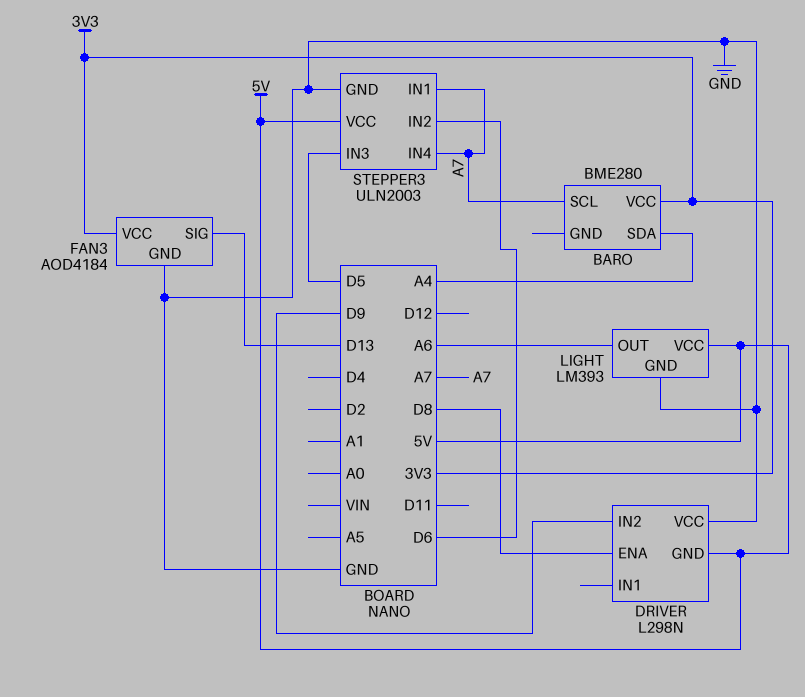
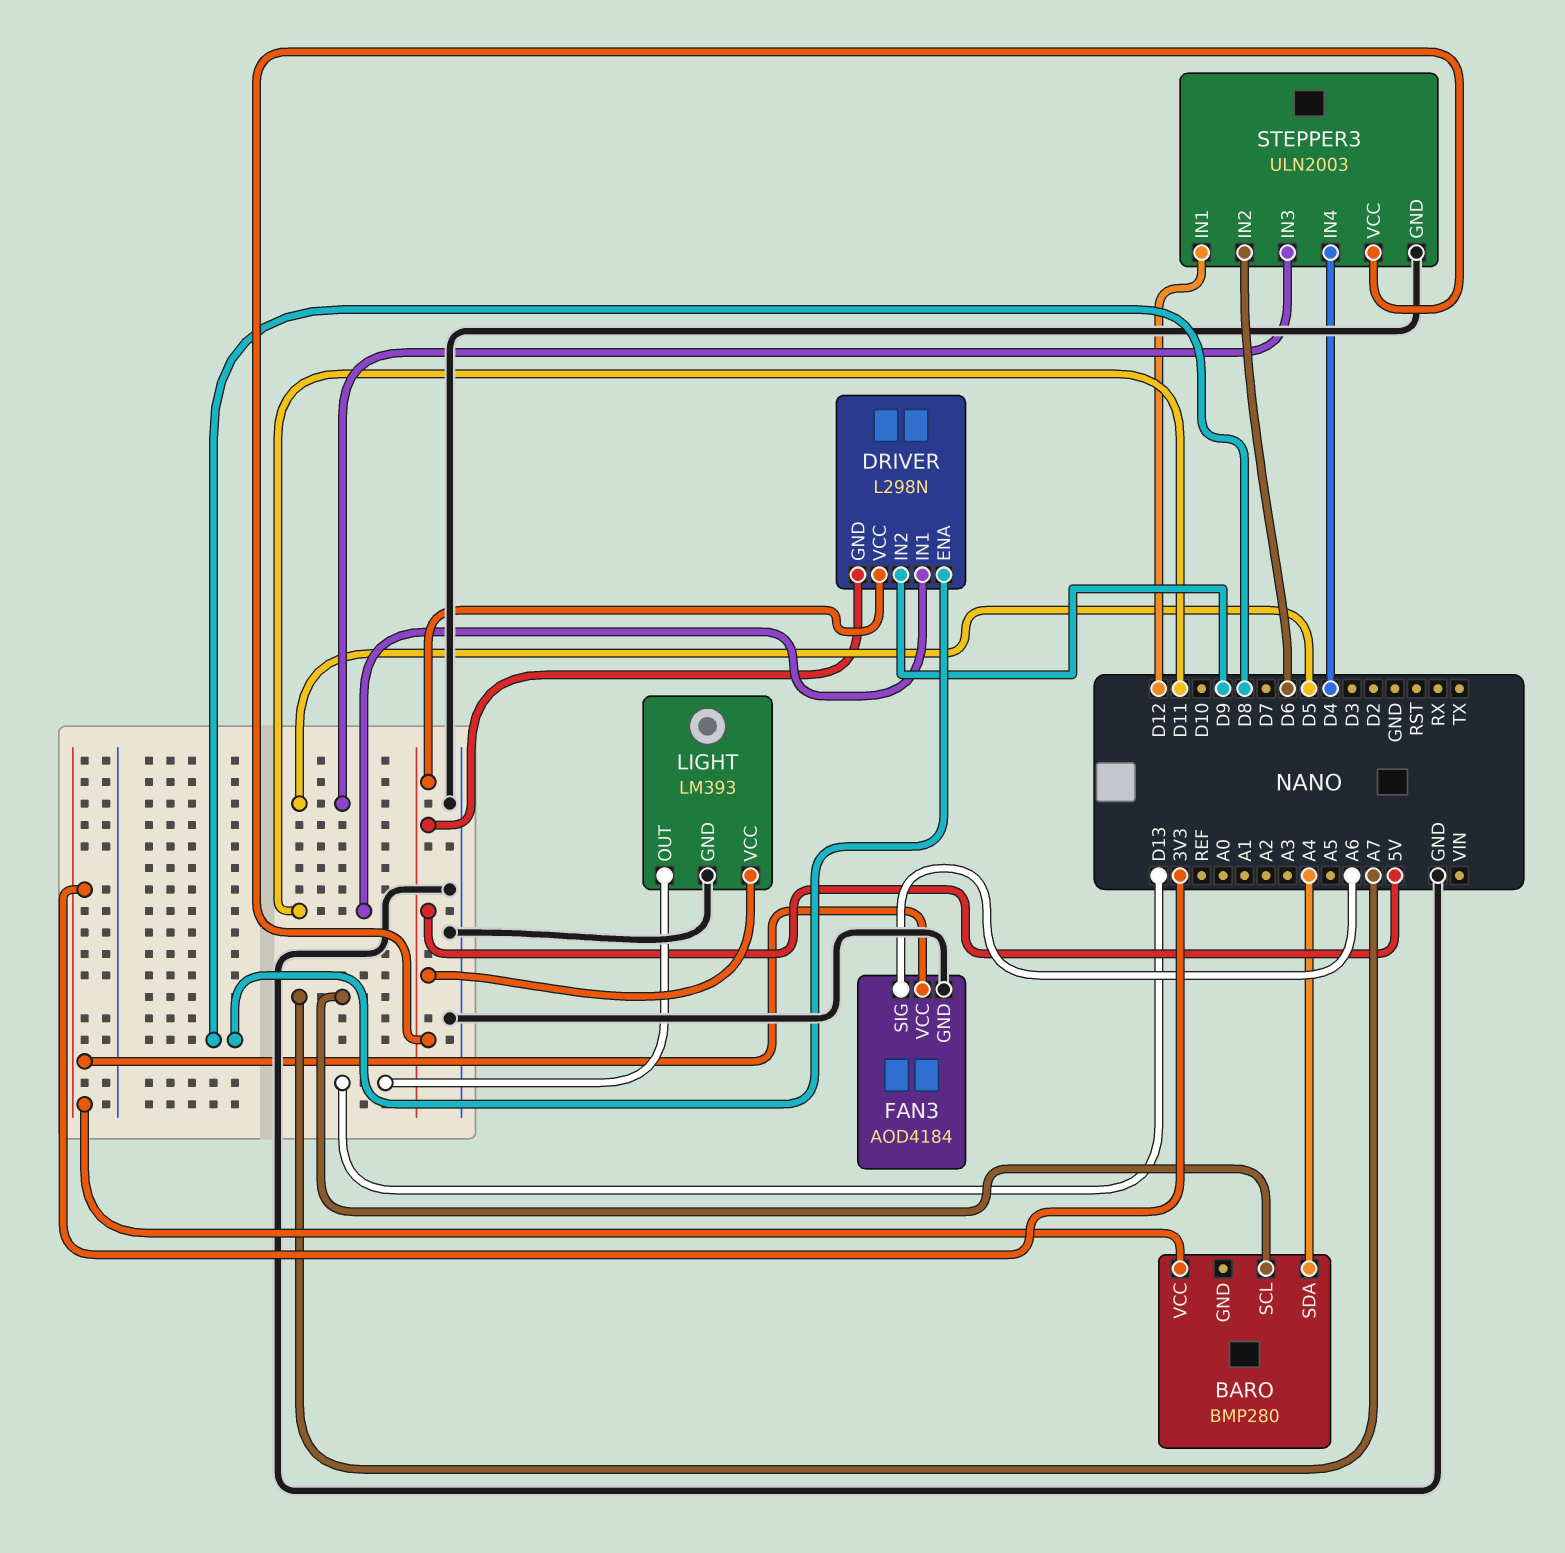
BARO: BME280 -> BMP280
DRIVER pin IN1: none -> D11
DRIVER pin VCC: GND -> 5V
FAN3 pin SIG: D13 -> A6
LIGHT pin OUT: A6 -> D13
STEPPER3 pin IN1: A7 -> D12
STEPPER3 pin IN4: A7 -> D4

